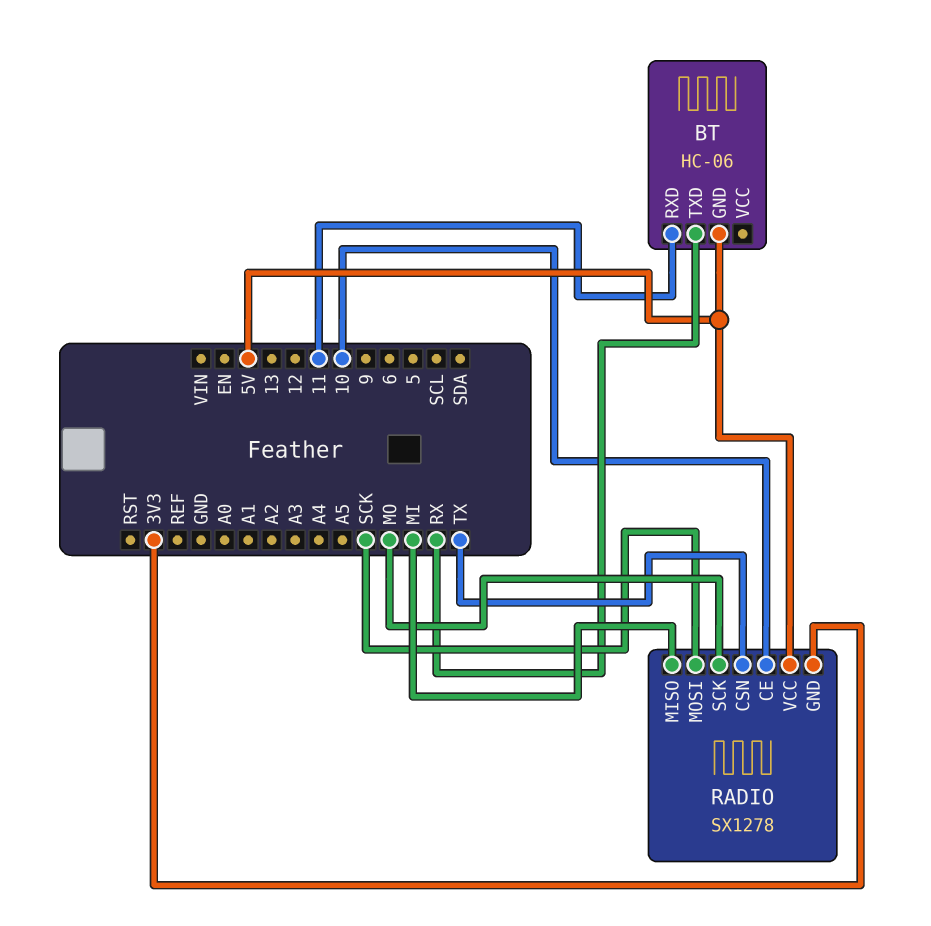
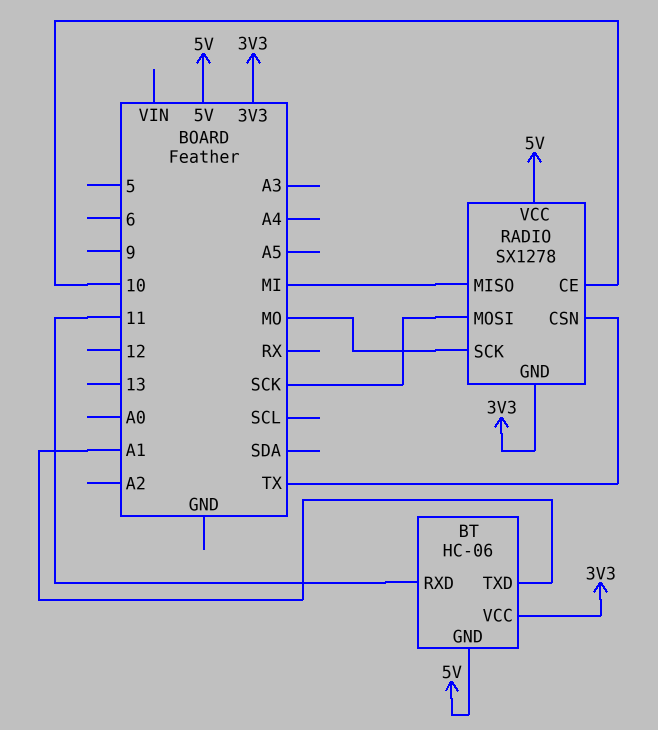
BT pin TXD: RX -> A1
BT pin VCC: none -> 3V3

